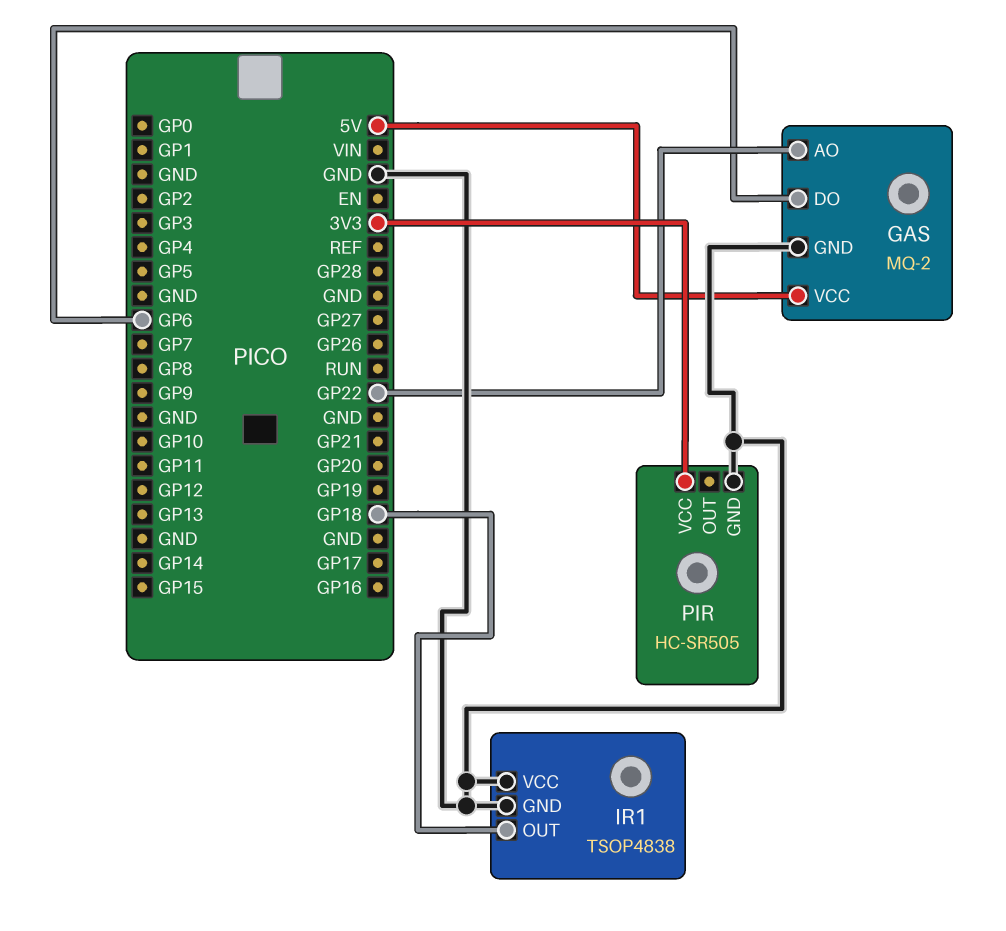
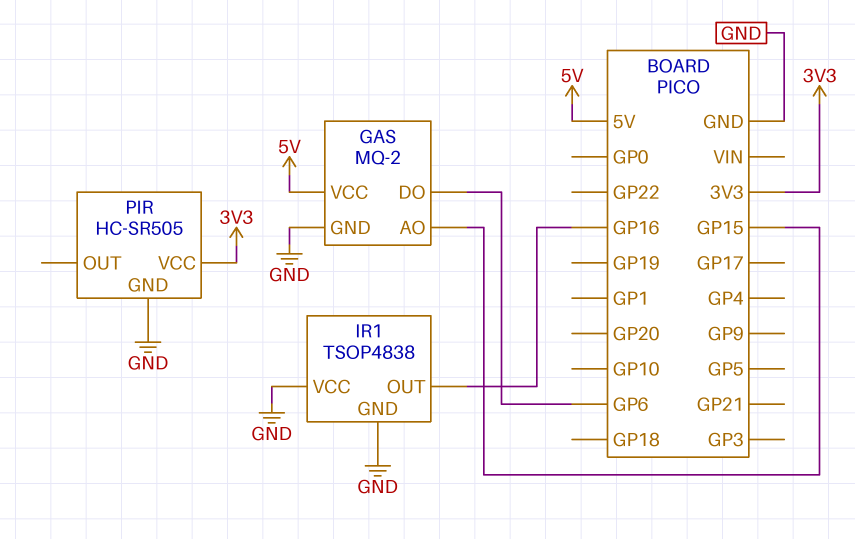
GAS pin AO: GP22 -> GP15
IR1 pin OUT: GP18 -> GP16

